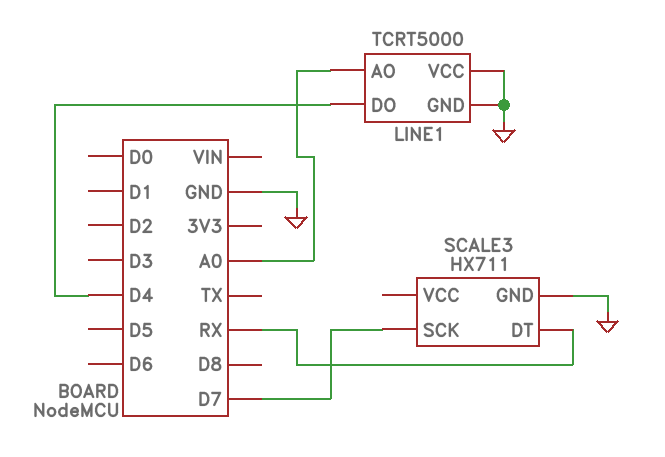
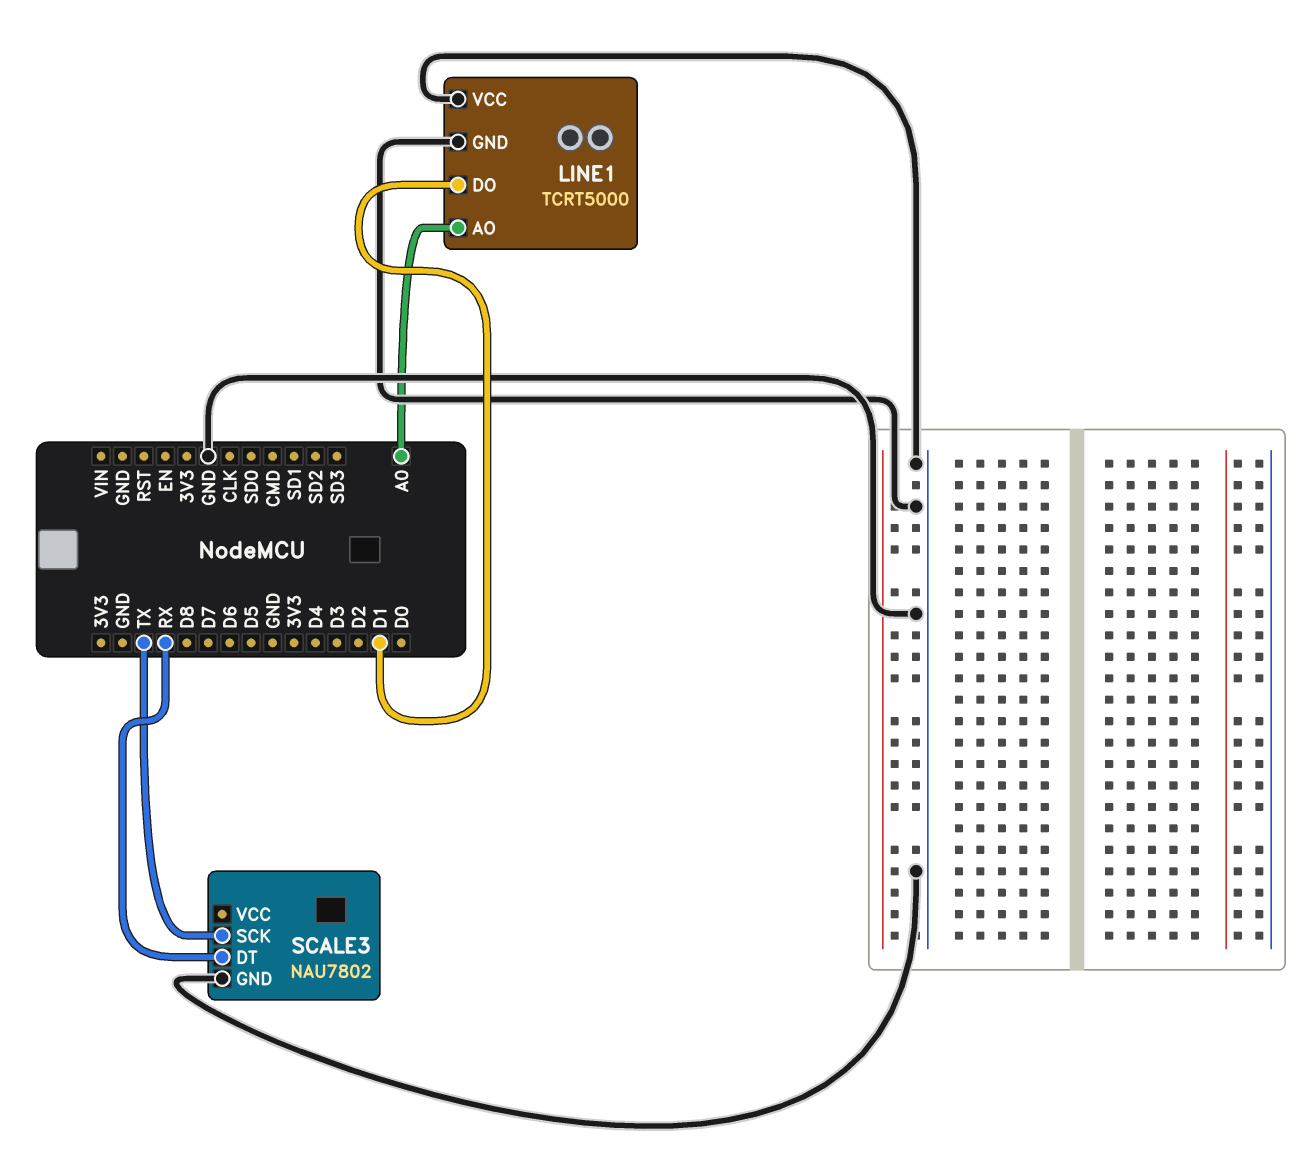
LINE1 pin DO: D4 -> D1
SCALE3: HX711 -> NAU7802
SCALE3 pin SCK: D7 -> TX

